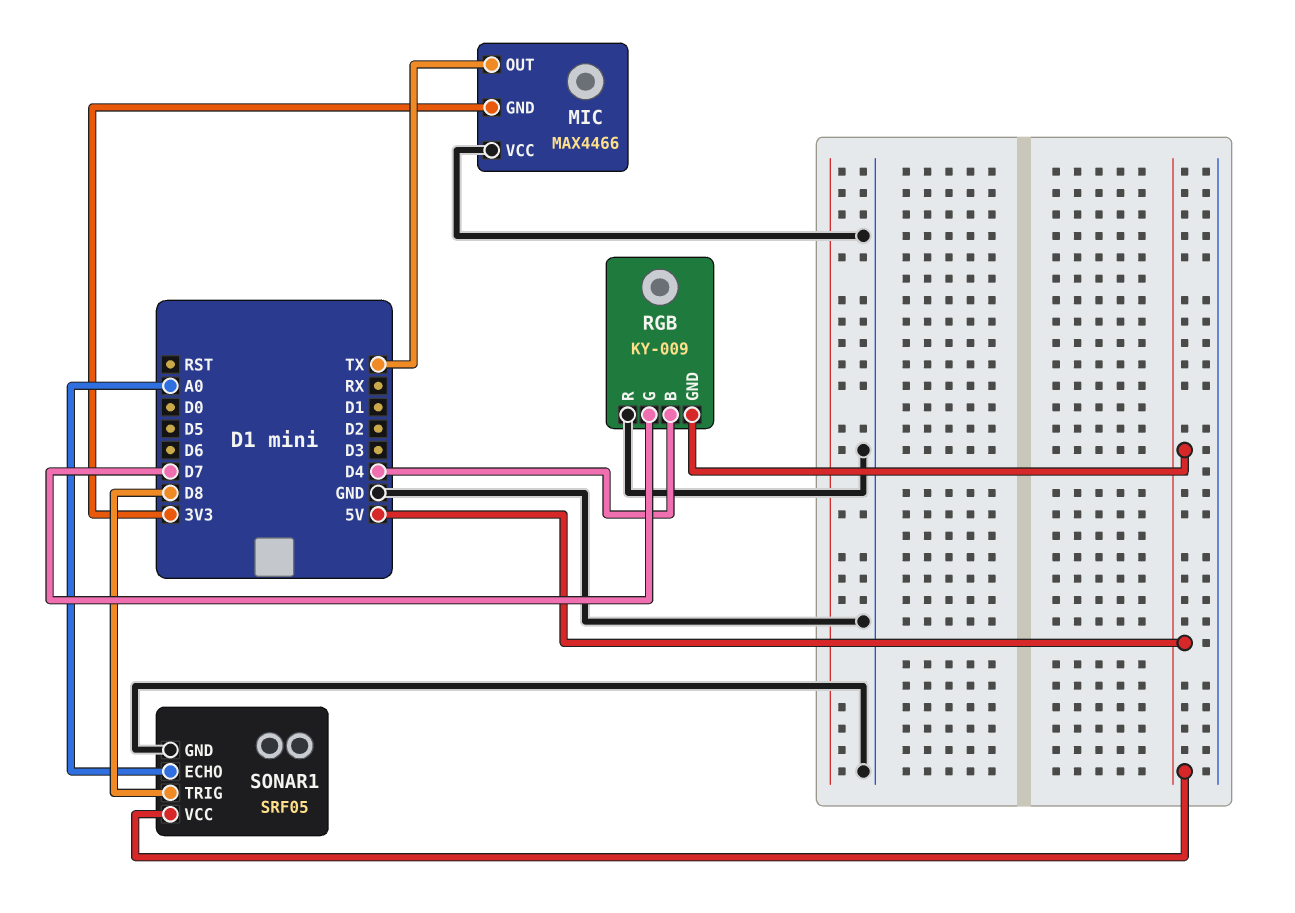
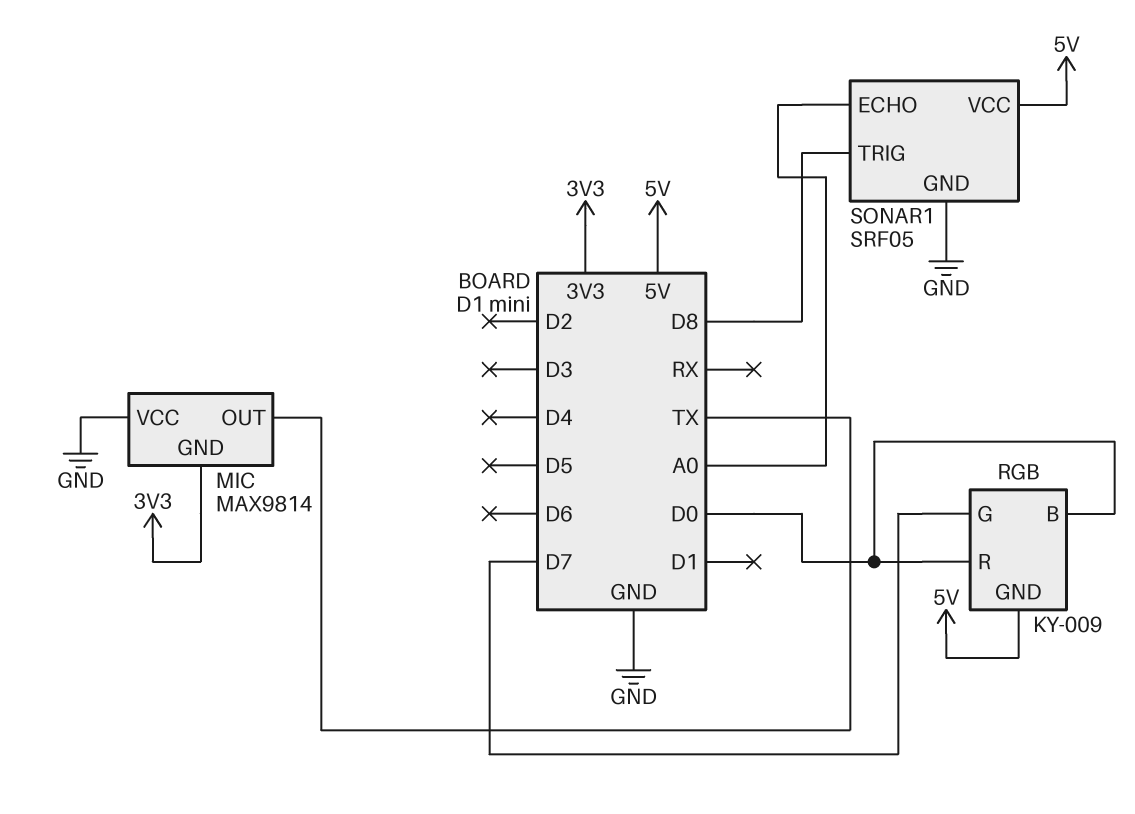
MIC: MAX4466 -> MAX9814
RGB pin B: D4 -> D0
RGB pin R: GND -> D0

